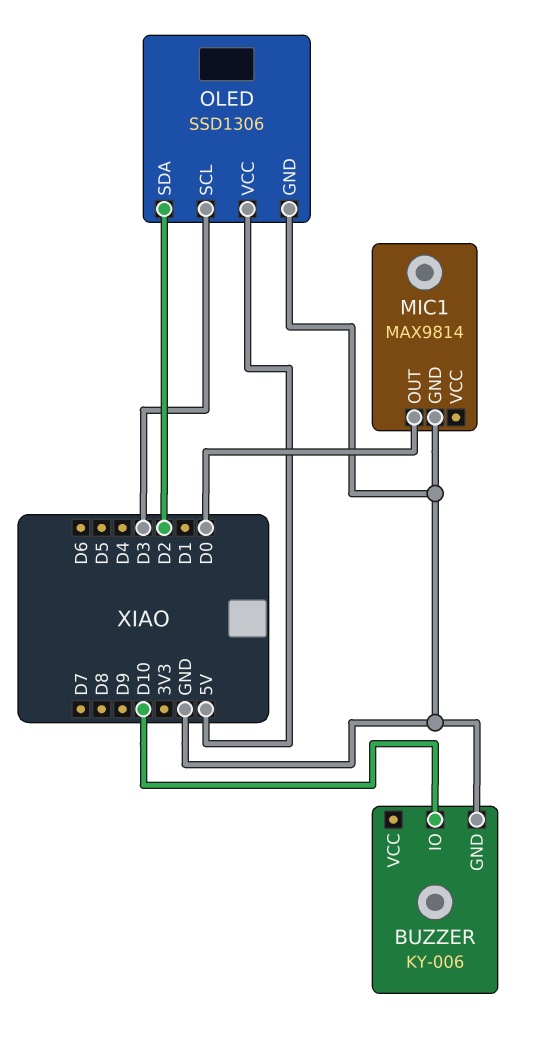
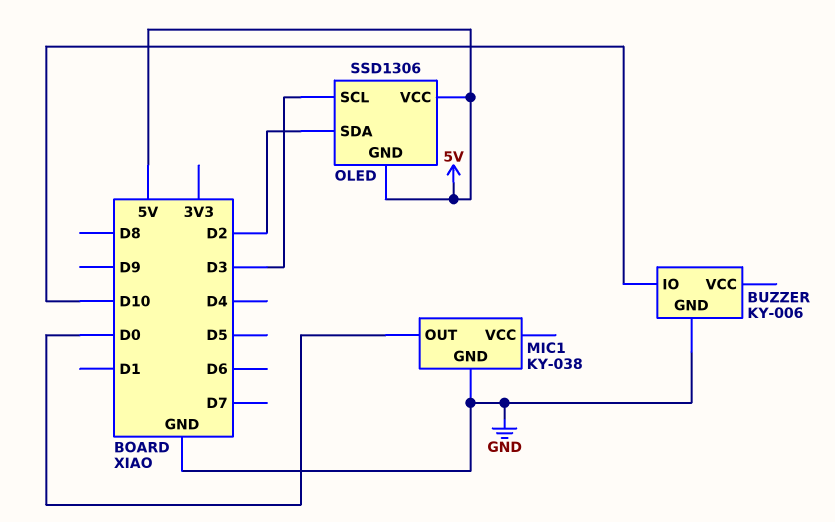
MIC1: MAX9814 -> KY-038
OLED pin GND: GND -> 5V

